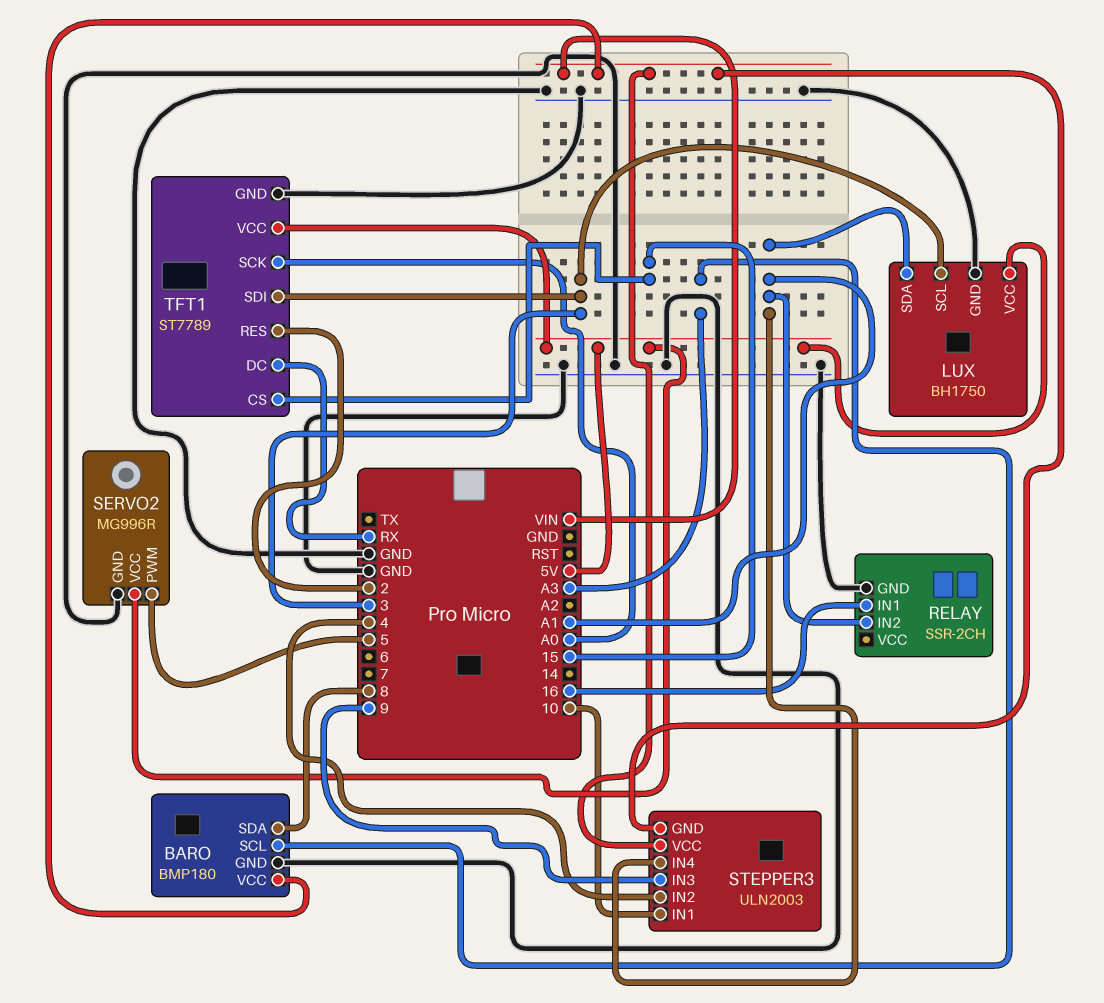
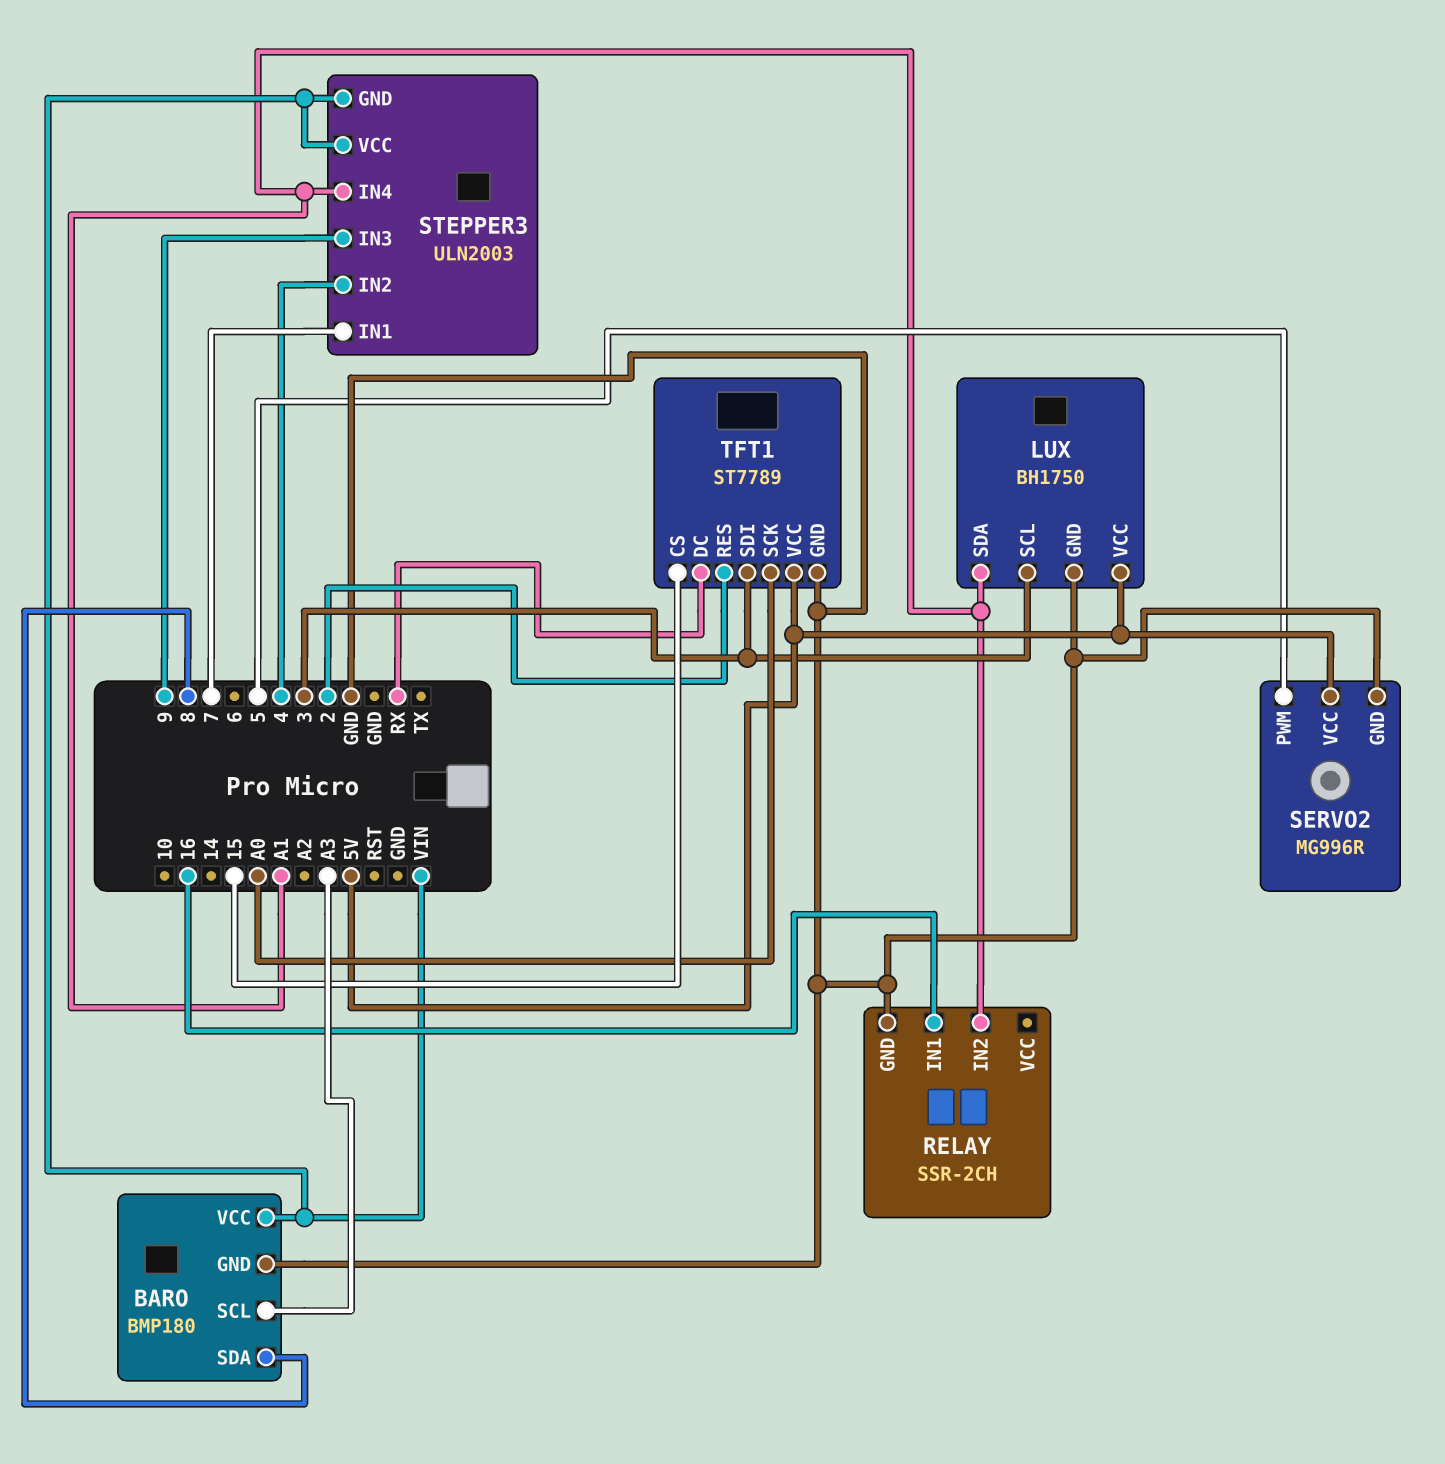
STEPPER3 pin IN1: 10 -> 7

